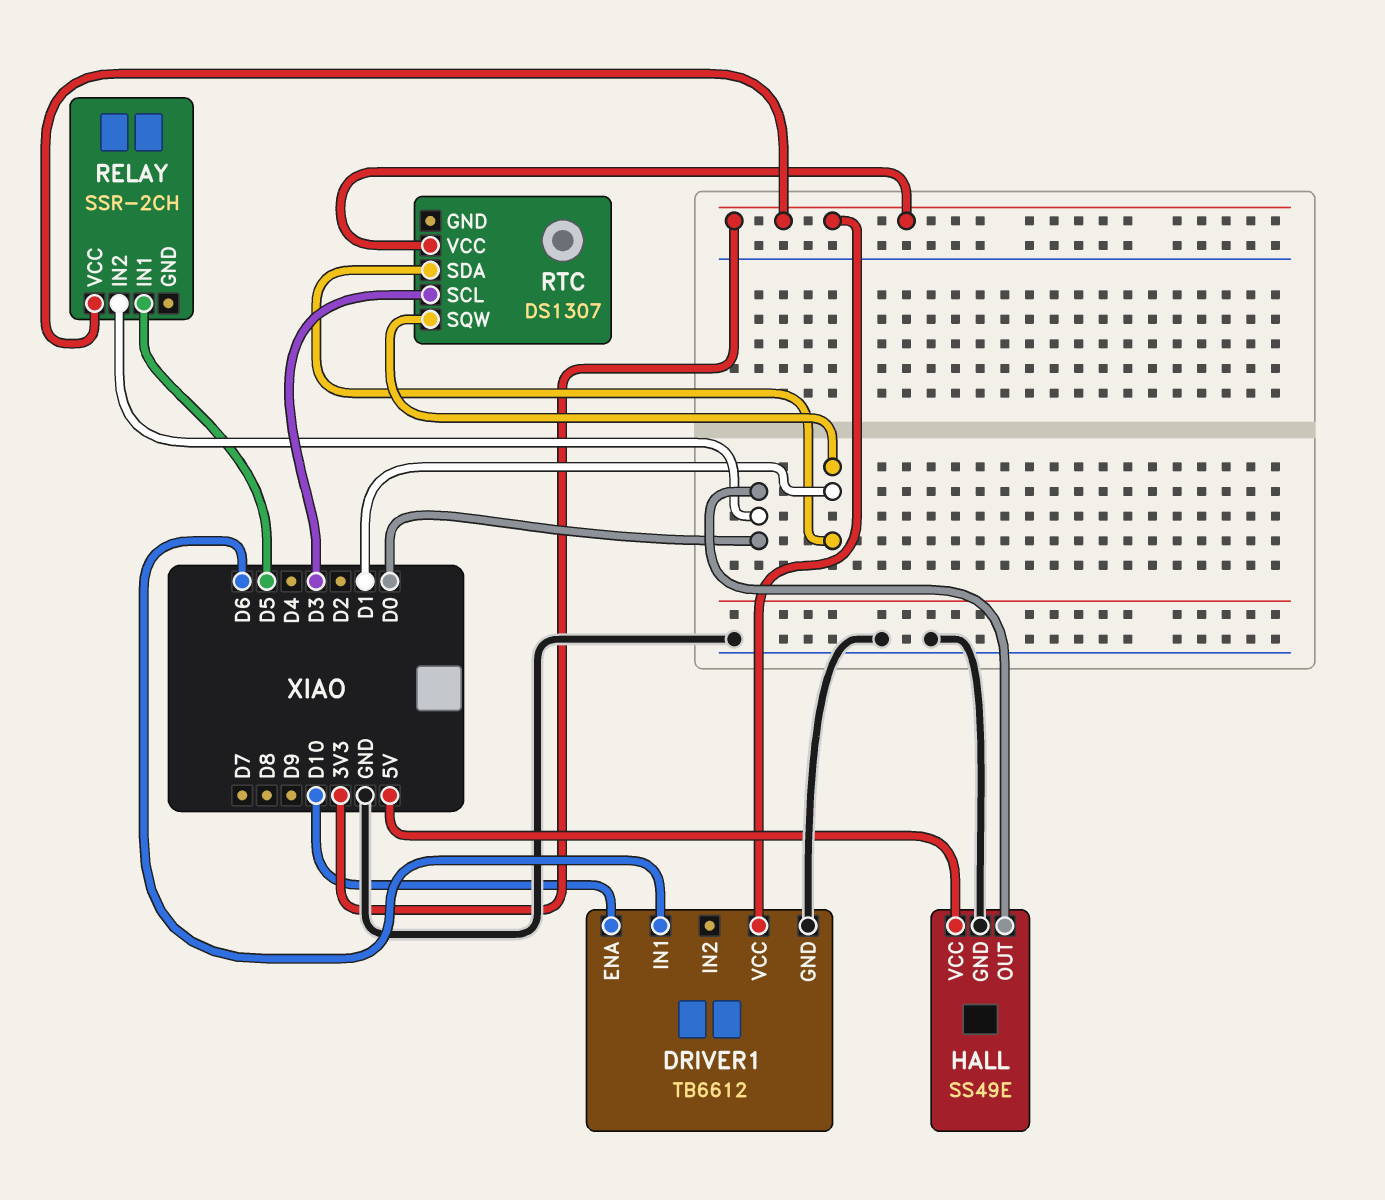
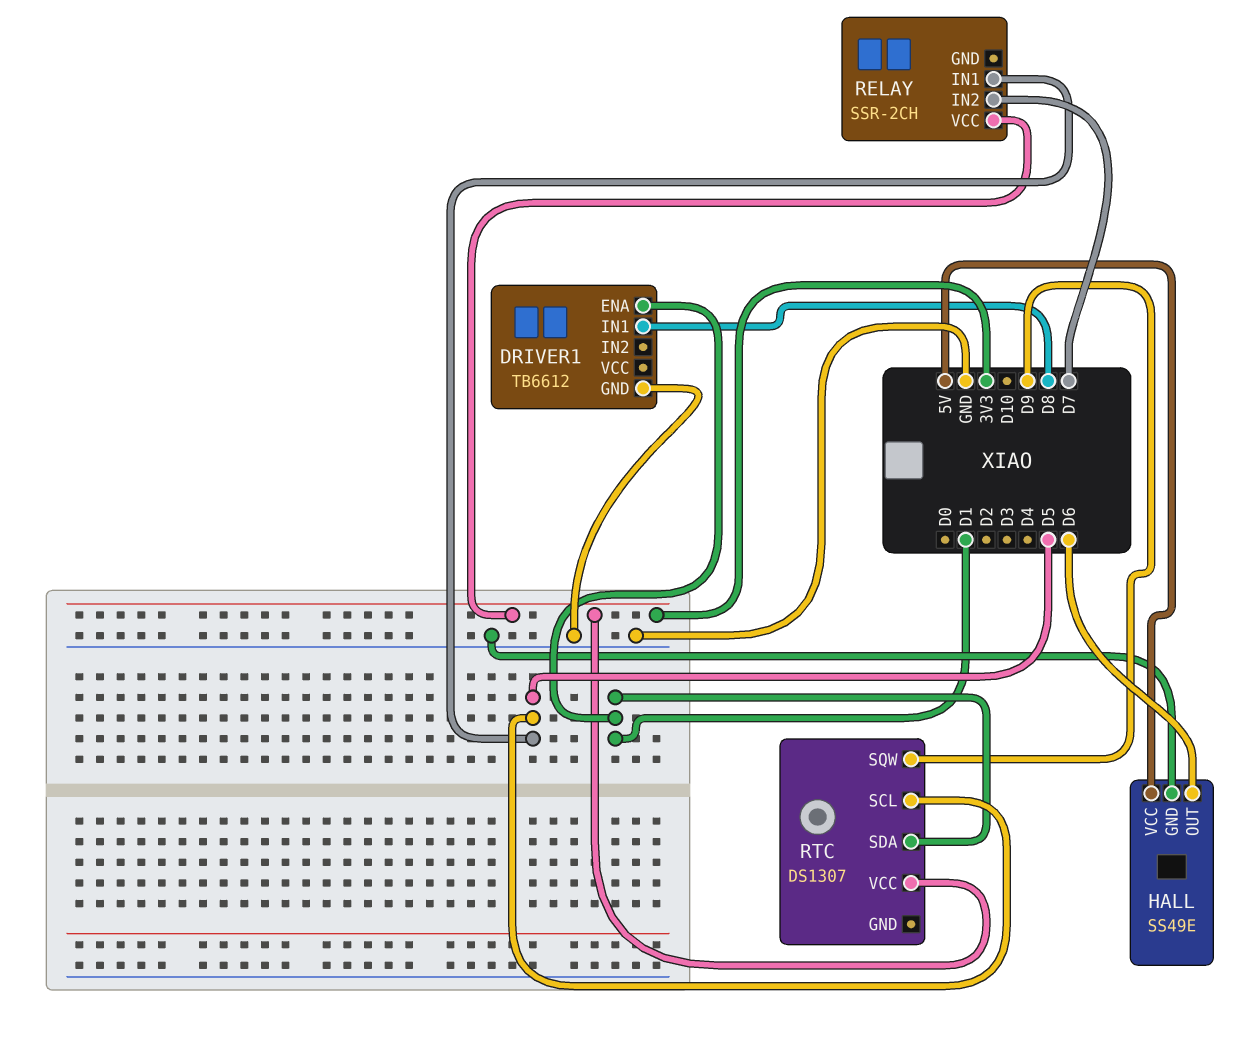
DRIVER1 pin ENA: D10 -> D1
DRIVER1 pin IN1: D6 -> D8
DRIVER1 pin VCC: 3V3 -> none
HALL pin OUT: D0 -> D6
RELAY pin IN2: D0 -> D7
RTC pin SCL: D3 -> D5
RTC pin SQW: D1 -> D9

